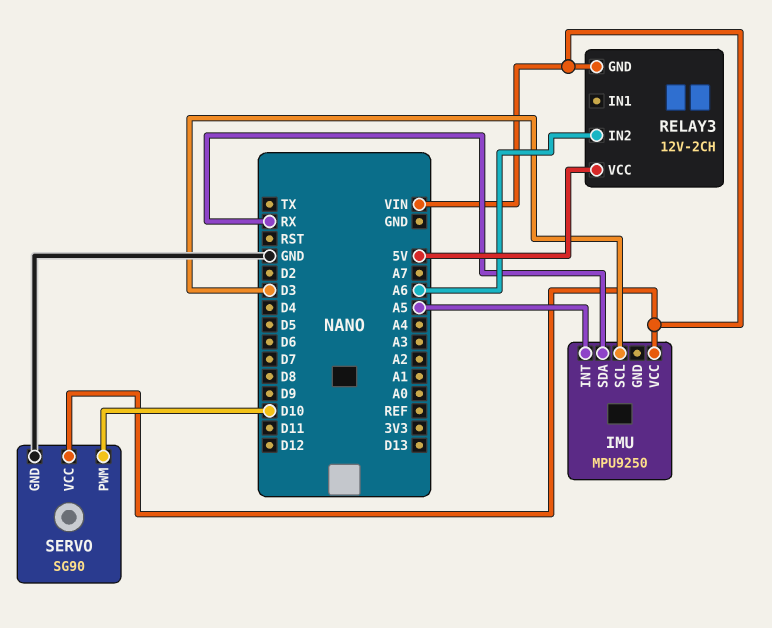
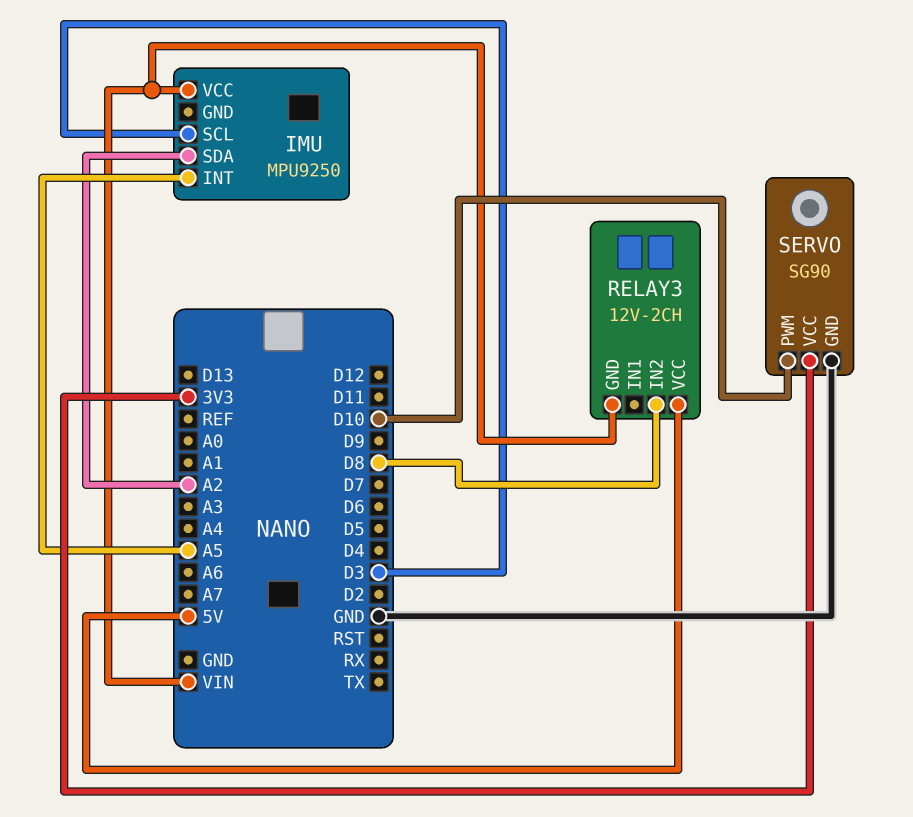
IMU pin SDA: RX -> A2
RELAY3 pin IN2: A6 -> D8
SERVO pin VCC: VIN -> 3V3

